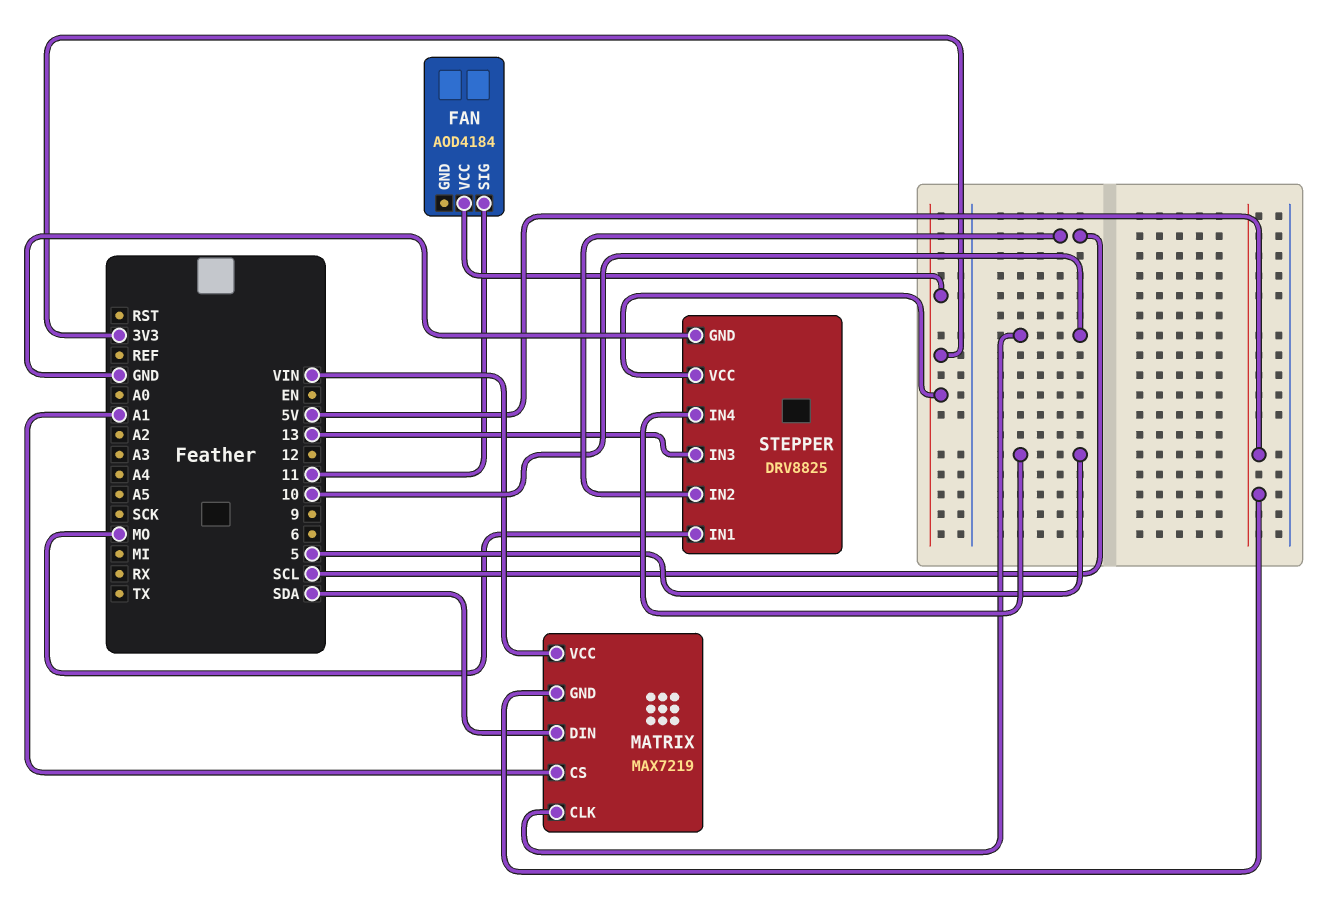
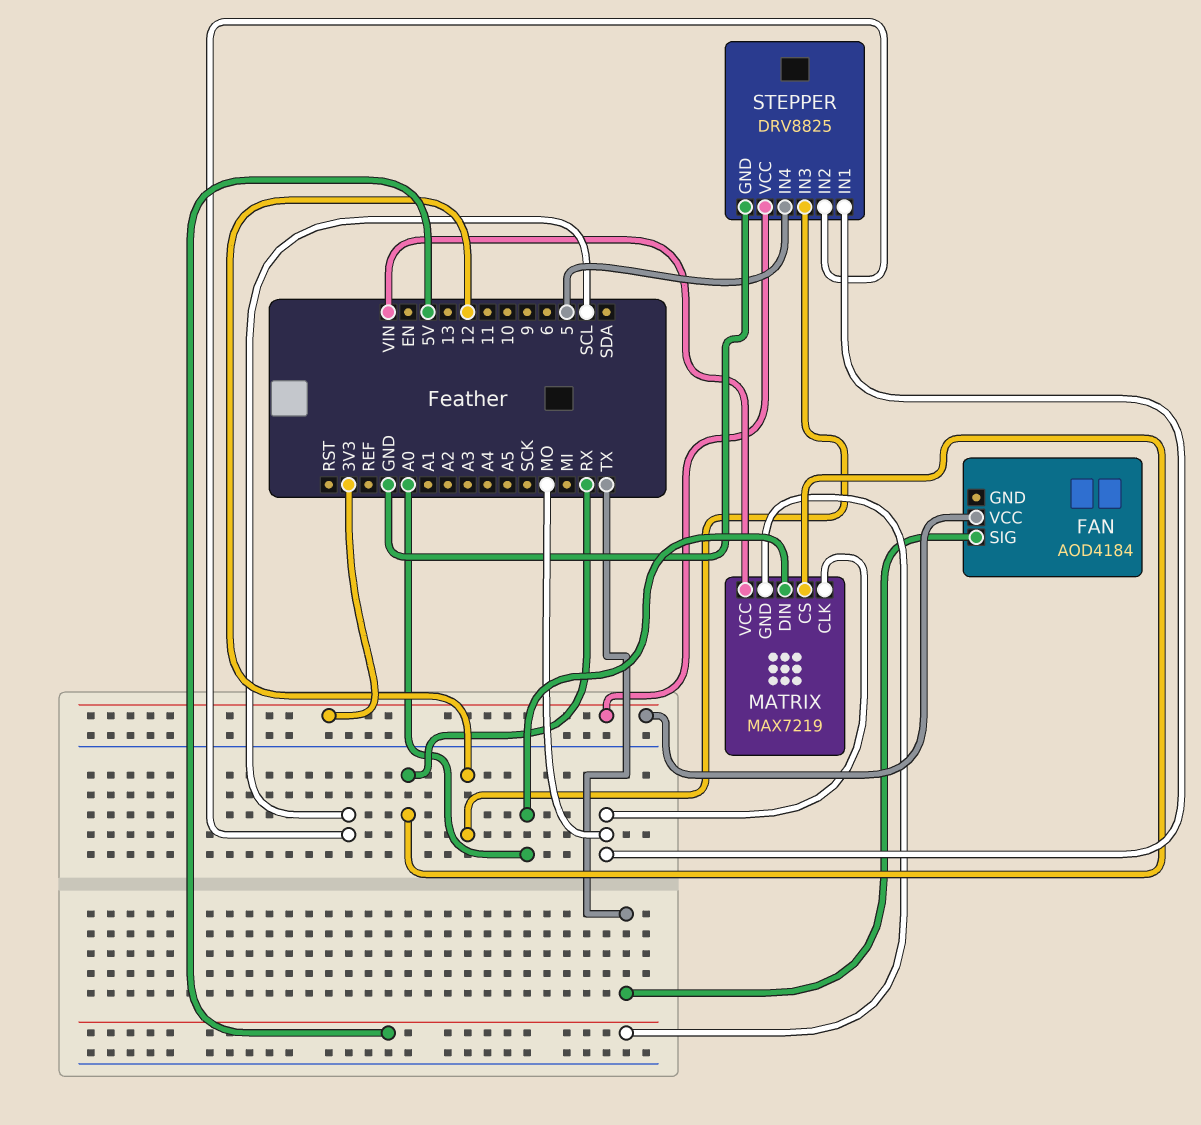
FAN pin SIG: 11 -> TX
MATRIX pin CLK: 10 -> MO
MATRIX pin CS: A1 -> RX
MATRIX pin DIN: SDA -> A0
STEPPER pin IN3: 13 -> 12

